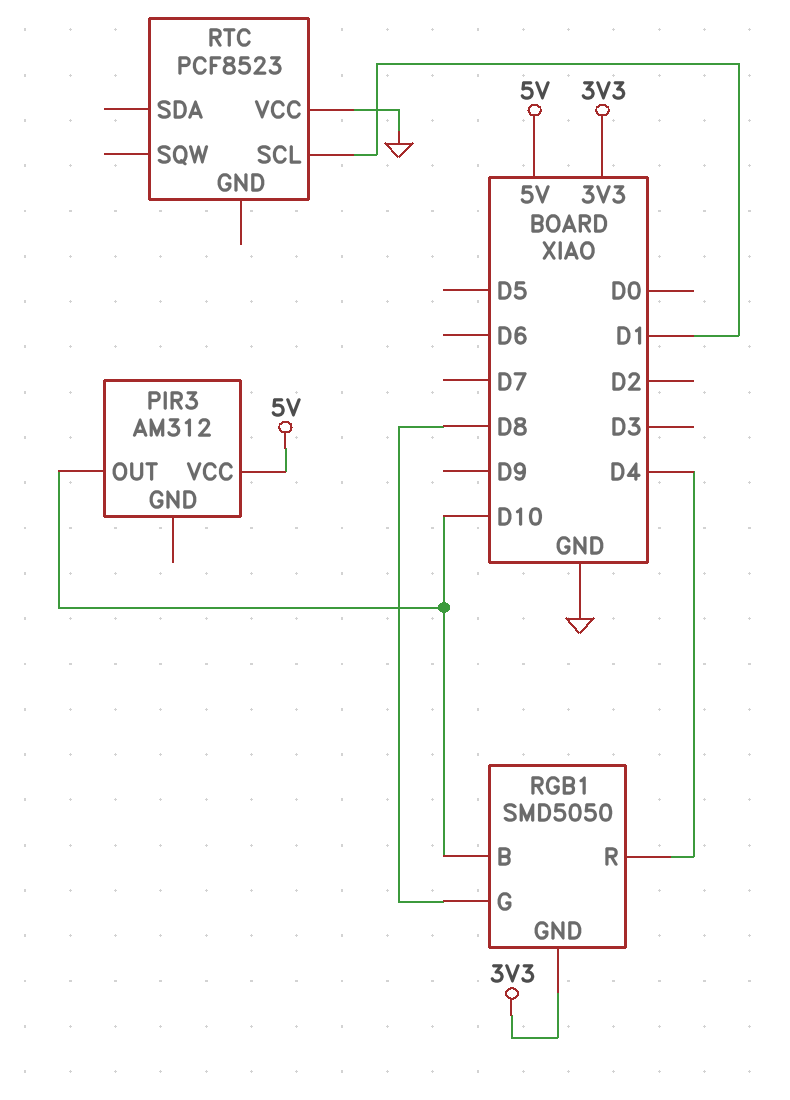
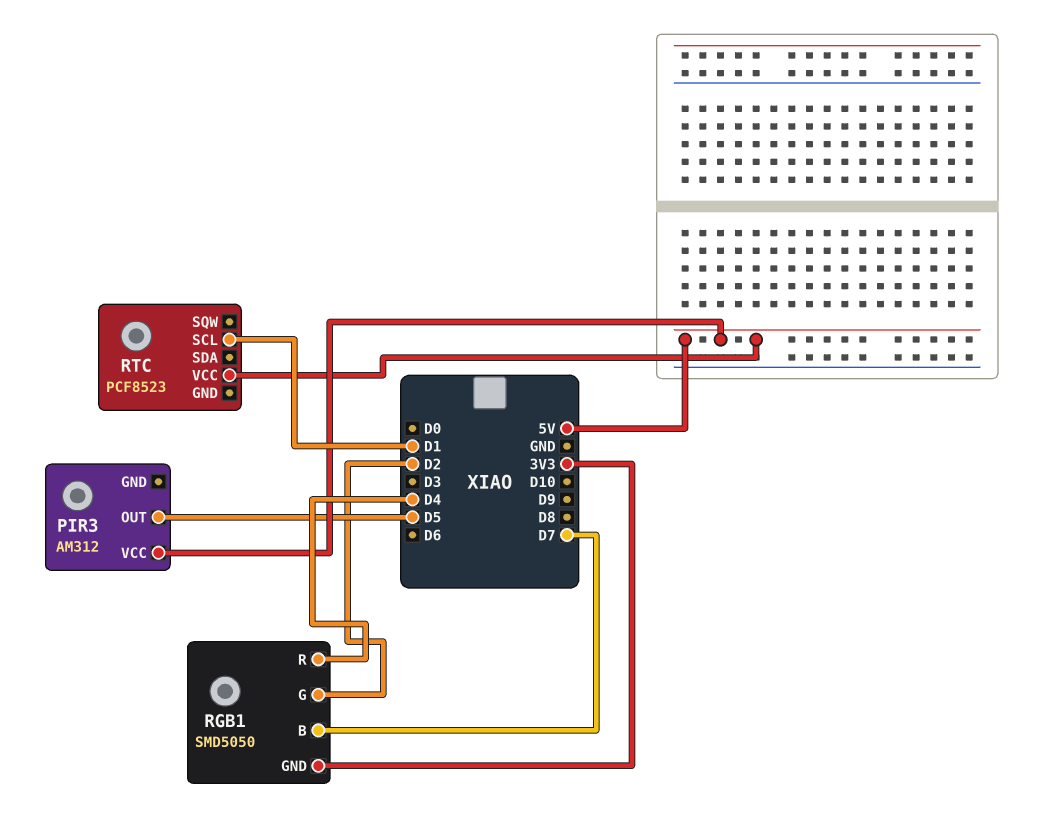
PIR3 pin OUT: D10 -> D5
RGB1 pin B: D10 -> D7
RGB1 pin G: D8 -> D2
RTC pin VCC: GND -> 5V

